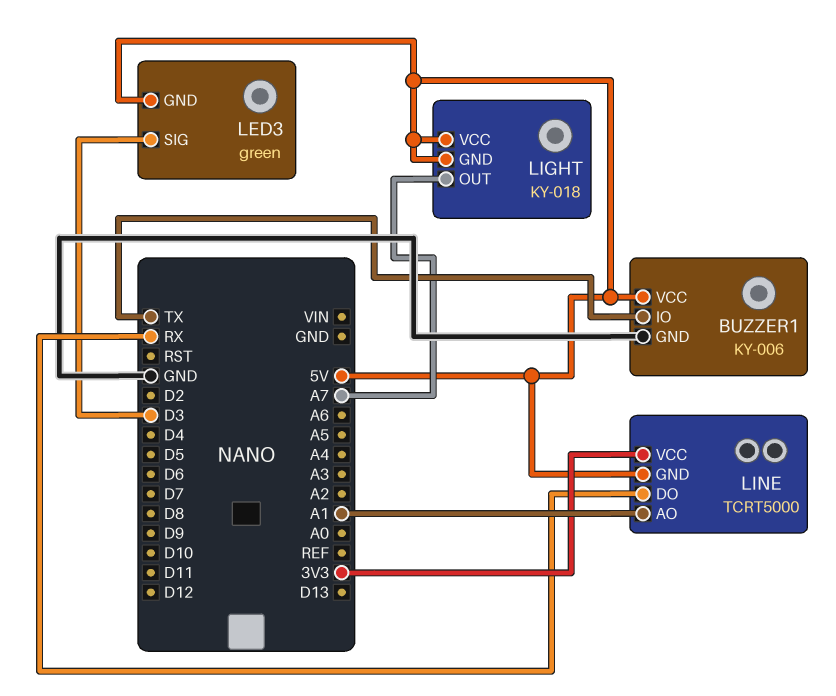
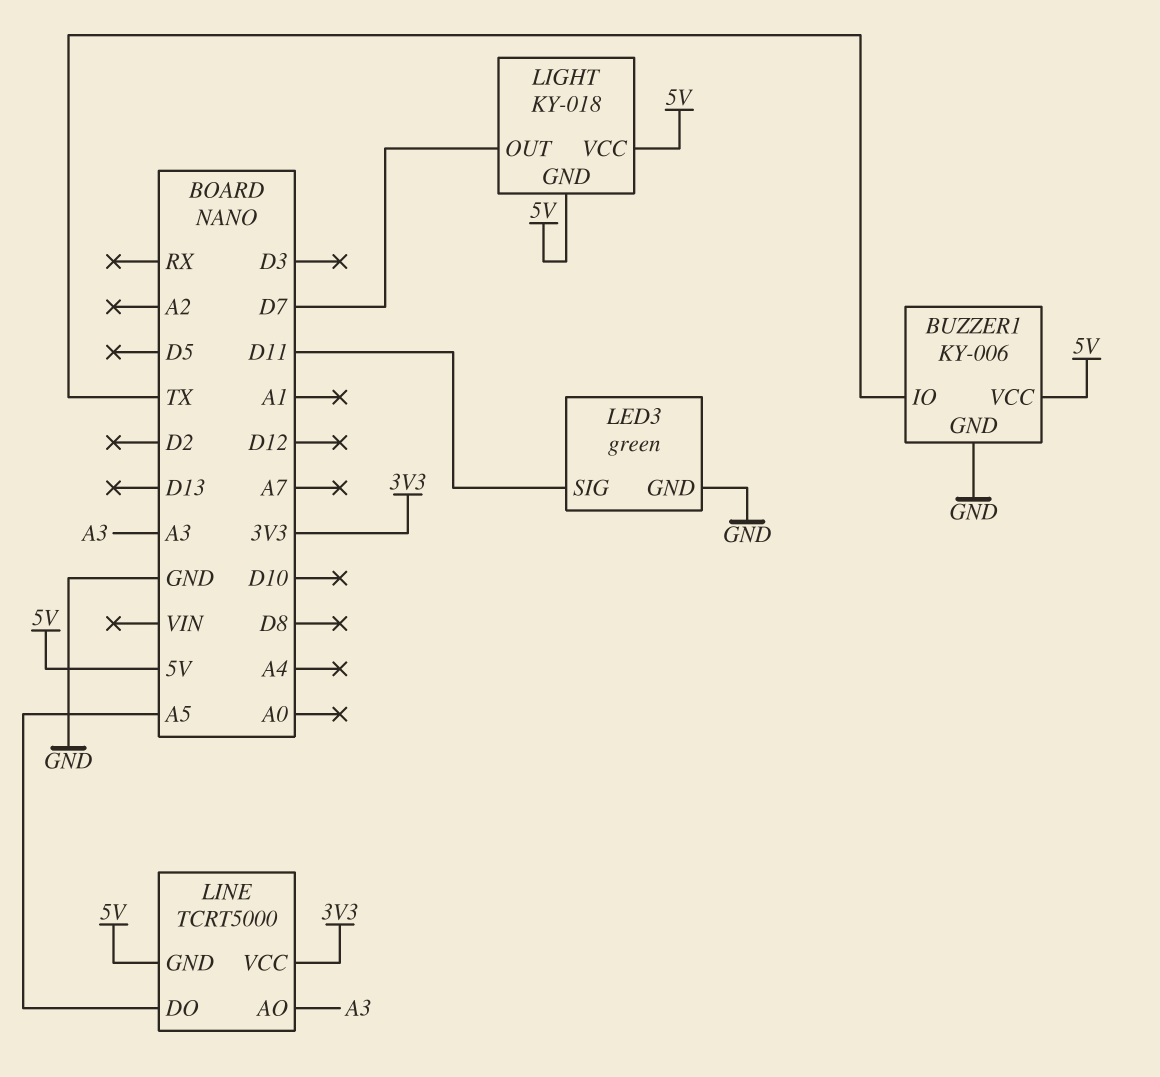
LED3 pin GND: 5V -> GND
LED3 pin SIG: D3 -> D11
LIGHT pin OUT: A7 -> D7
LINE pin AO: A1 -> A3
LINE pin DO: RX -> A5

